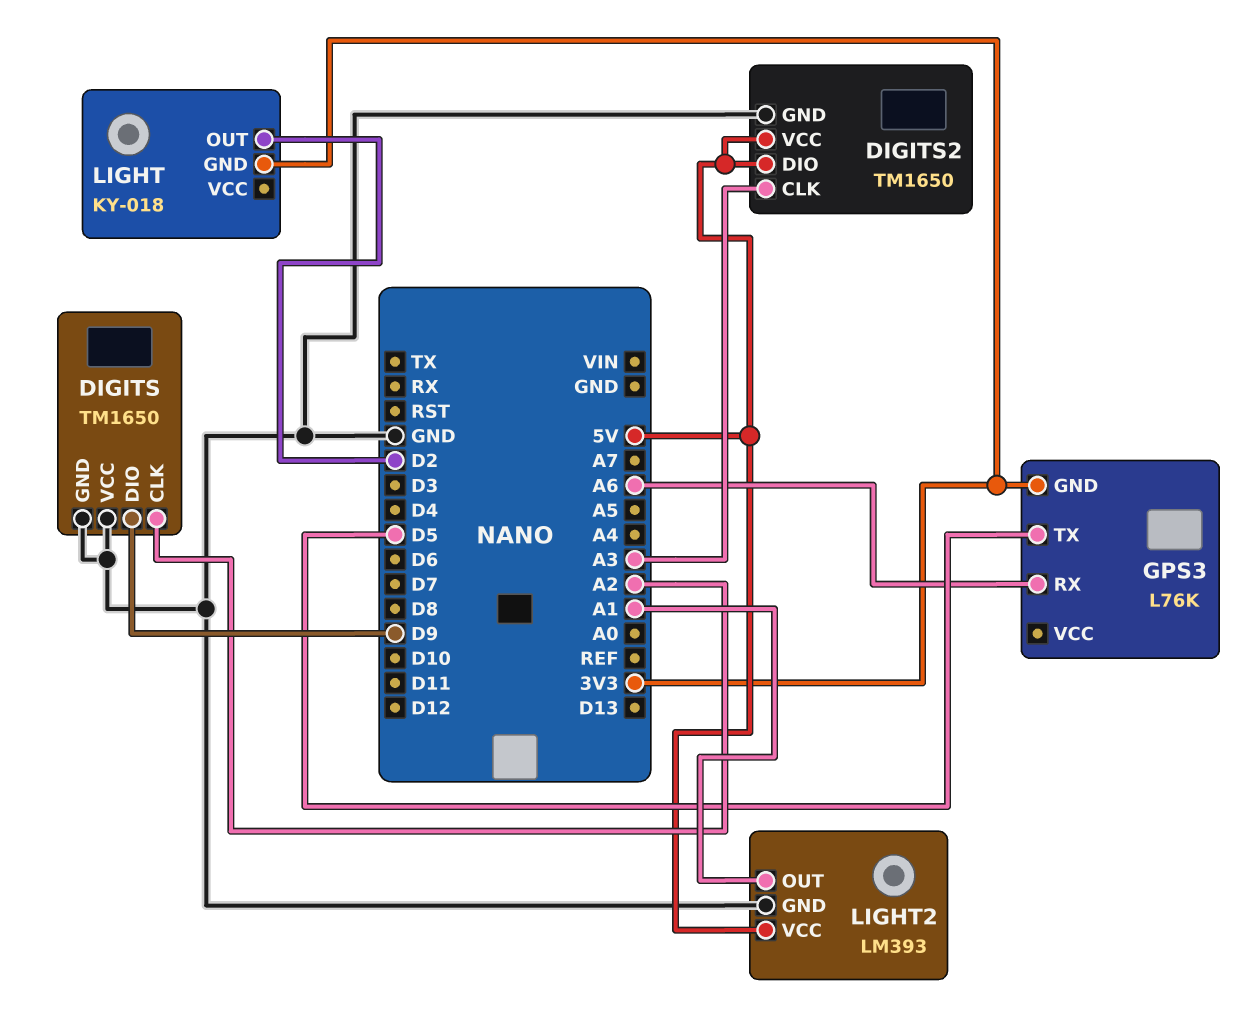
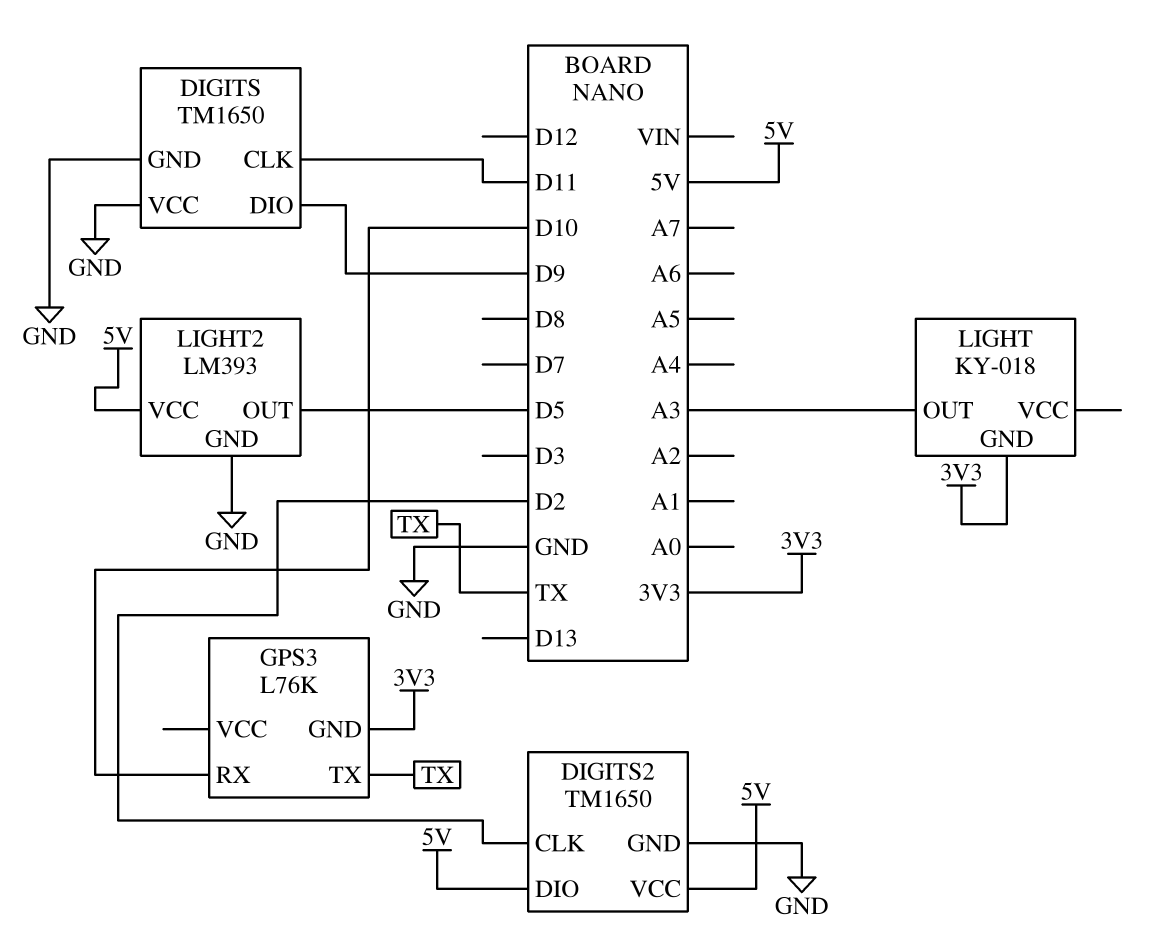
DIGITS pin CLK: A2 -> D11
DIGITS2 pin CLK: A3 -> D2
GPS3 pin RX: A6 -> D10
GPS3 pin TX: D5 -> TX
LIGHT pin OUT: D2 -> A3
LIGHT2 pin OUT: A1 -> D5

